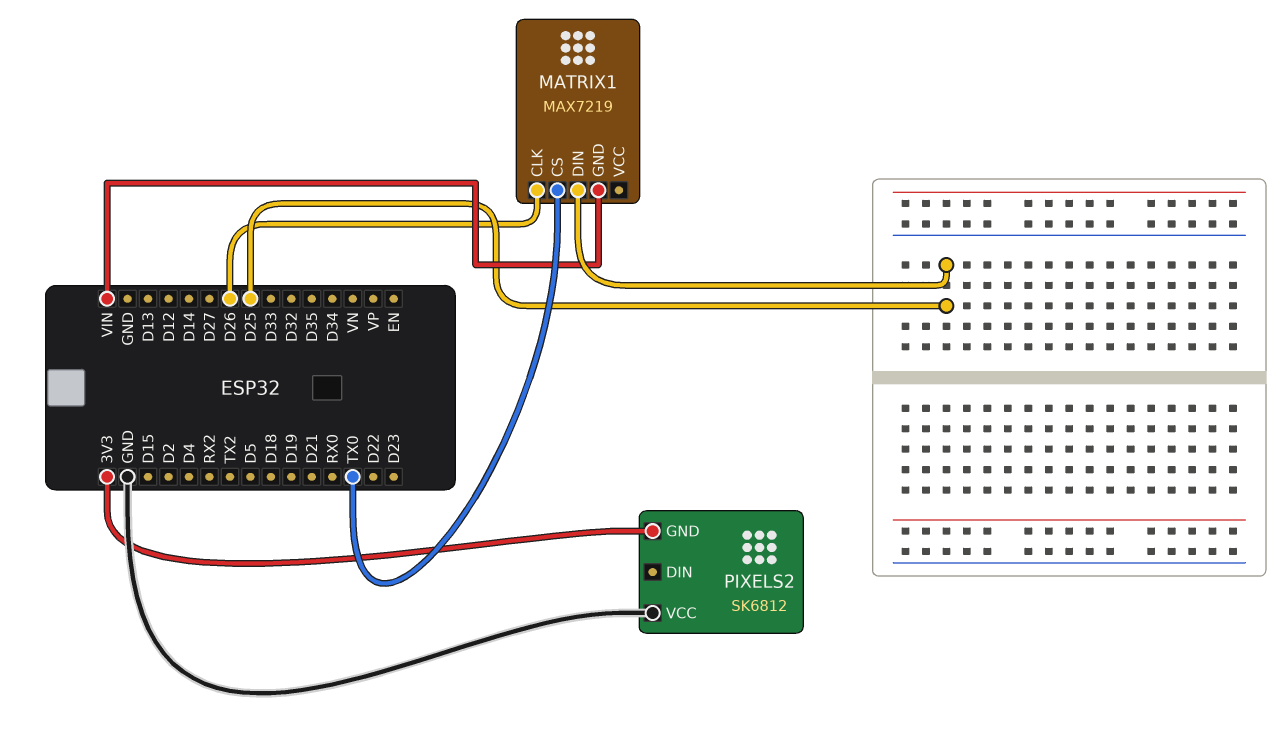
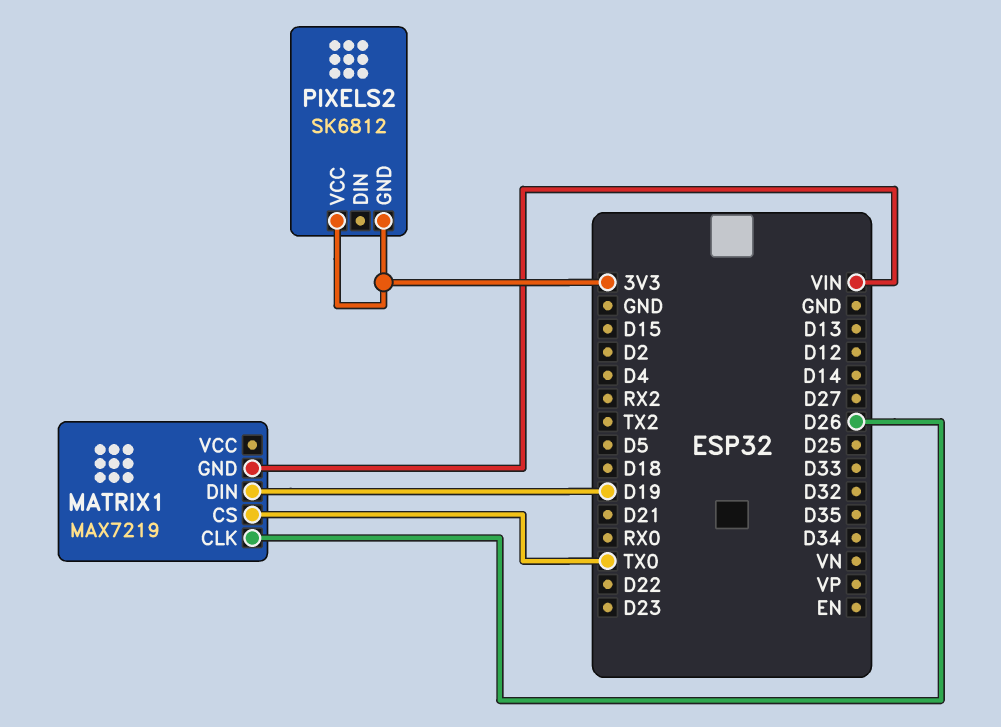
MATRIX1 pin DIN: D25 -> D19
PIXELS2 pin VCC: GND -> 3V3

